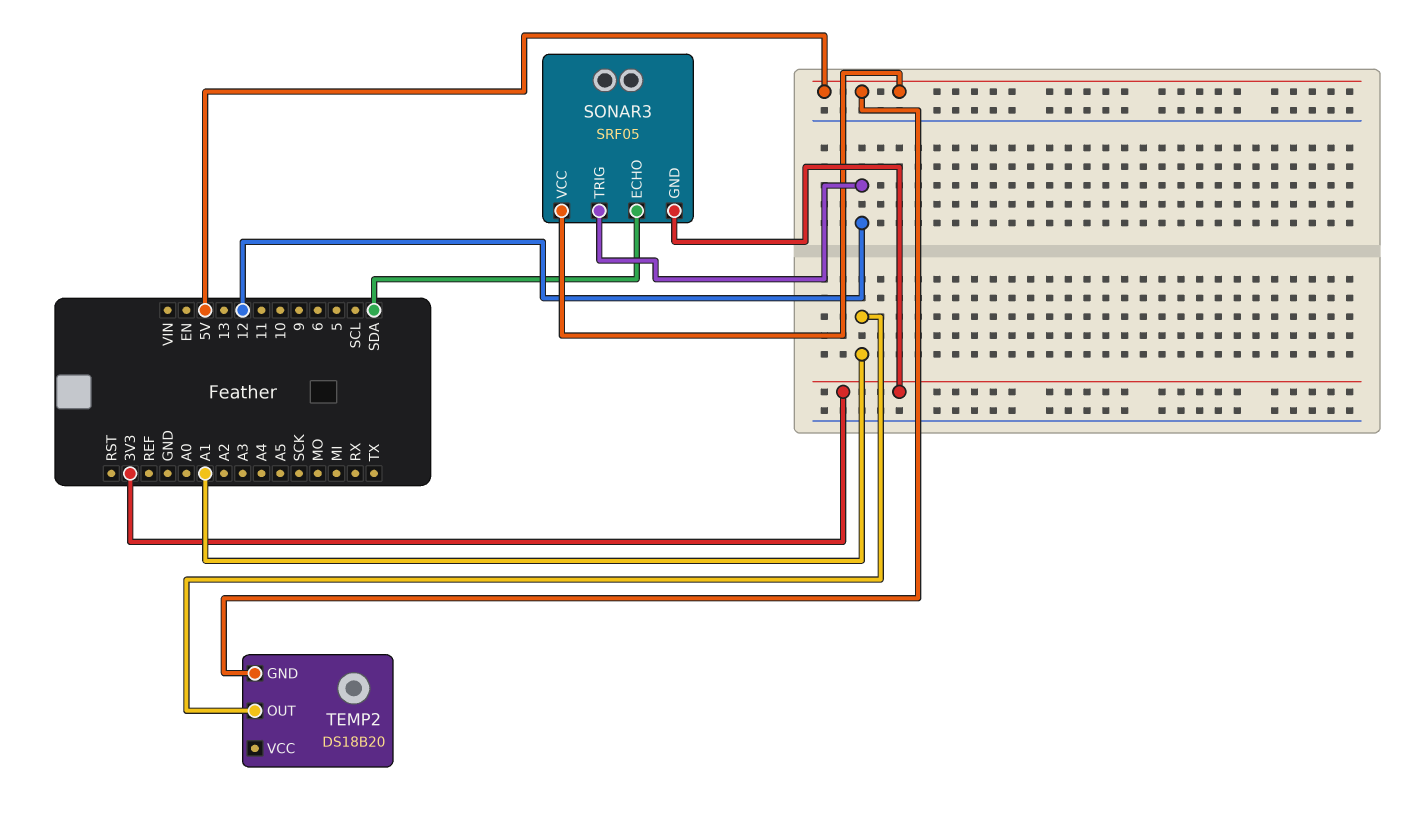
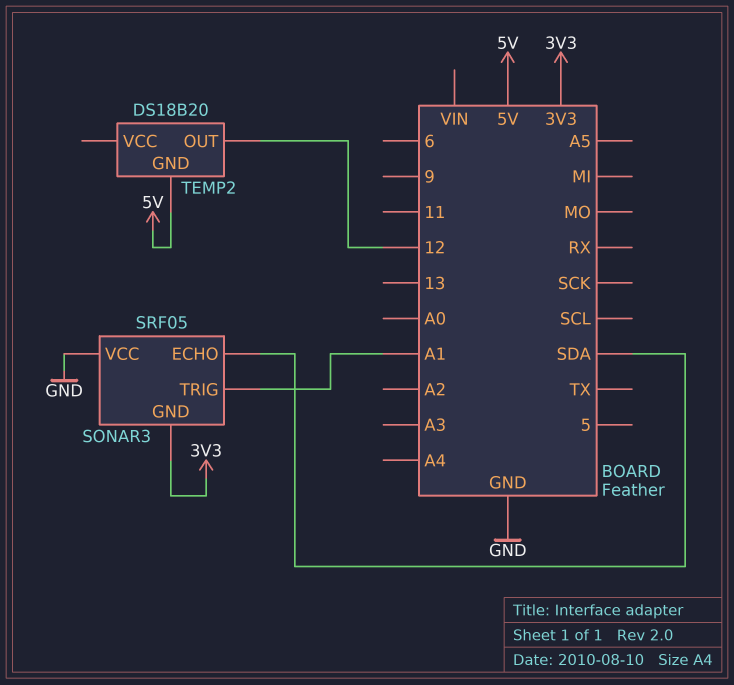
SONAR3 pin TRIG: 12 -> A1
SONAR3 pin VCC: 5V -> GND
TEMP2 pin OUT: A1 -> 12

